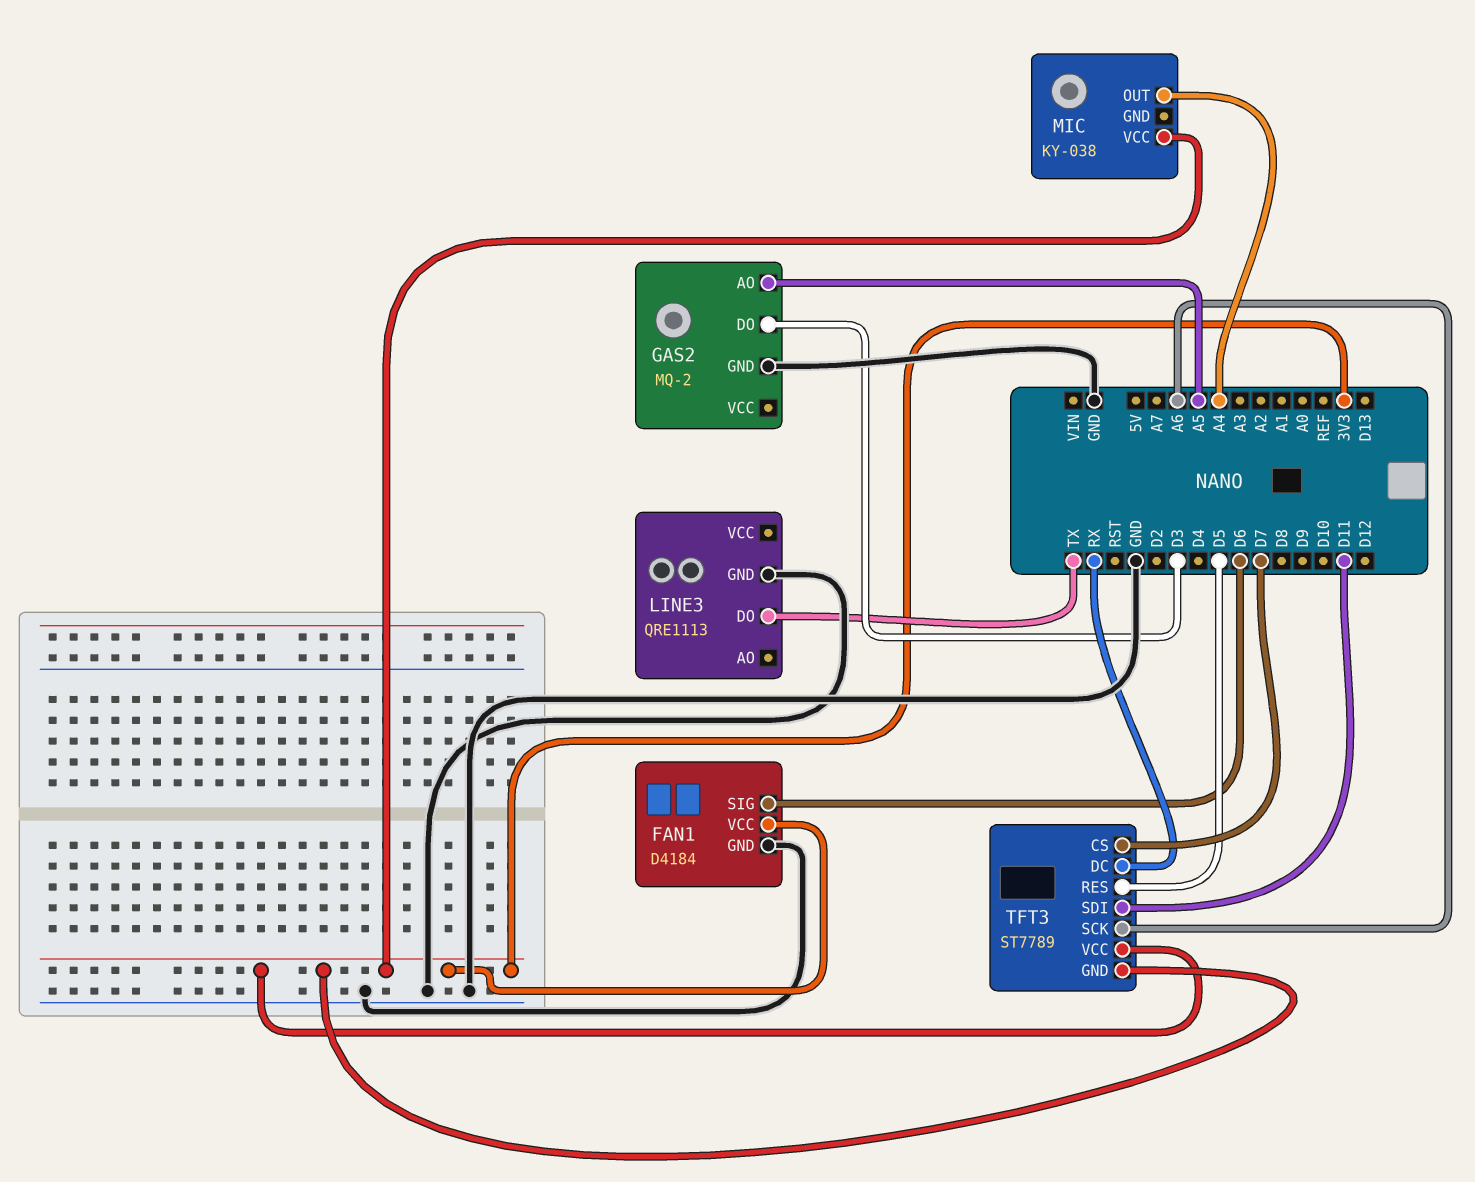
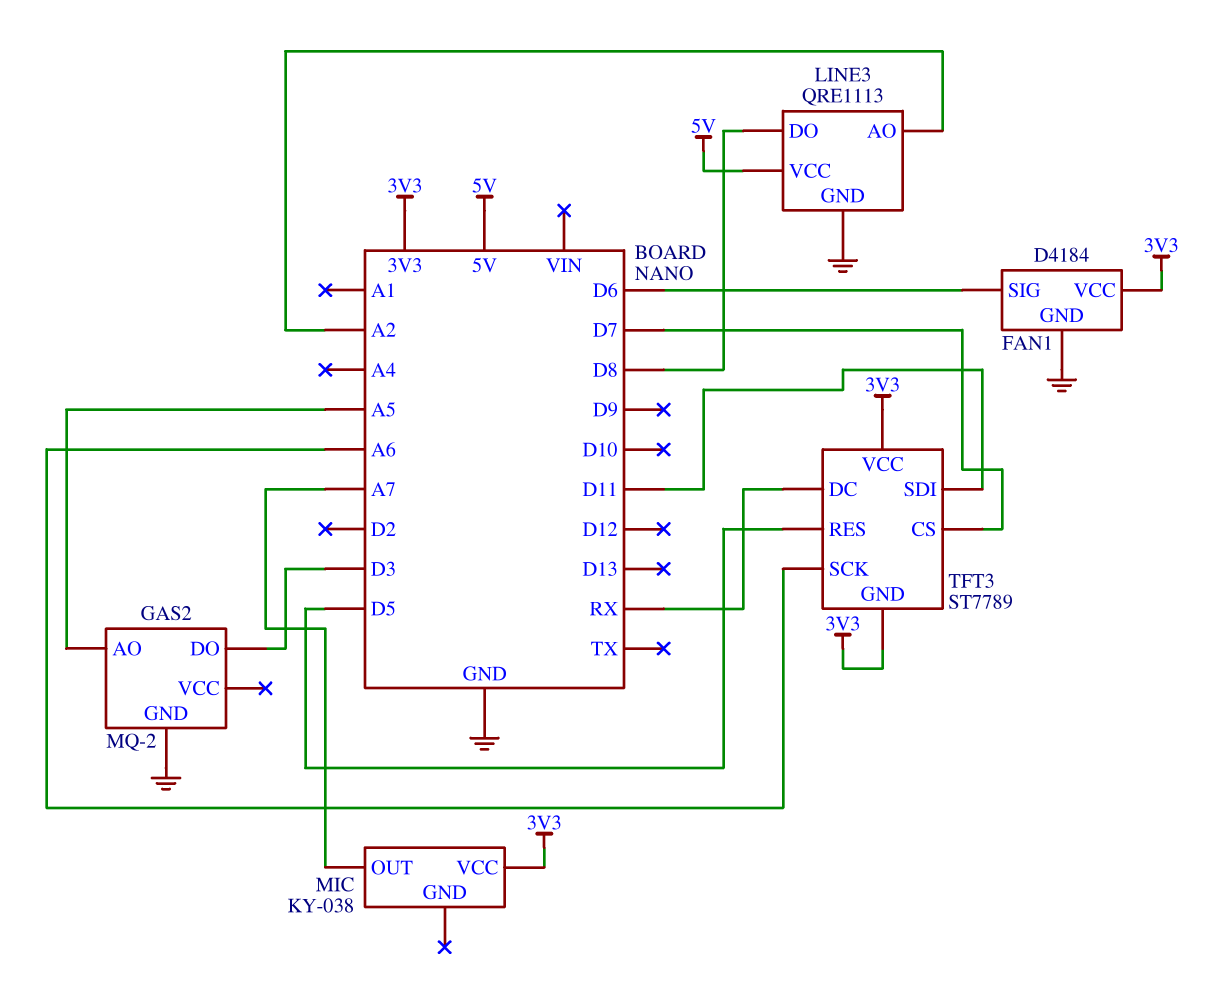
LINE3 pin AO: none -> A2
LINE3 pin DO: TX -> D8
LINE3 pin VCC: none -> 5V
MIC pin OUT: A4 -> A7

